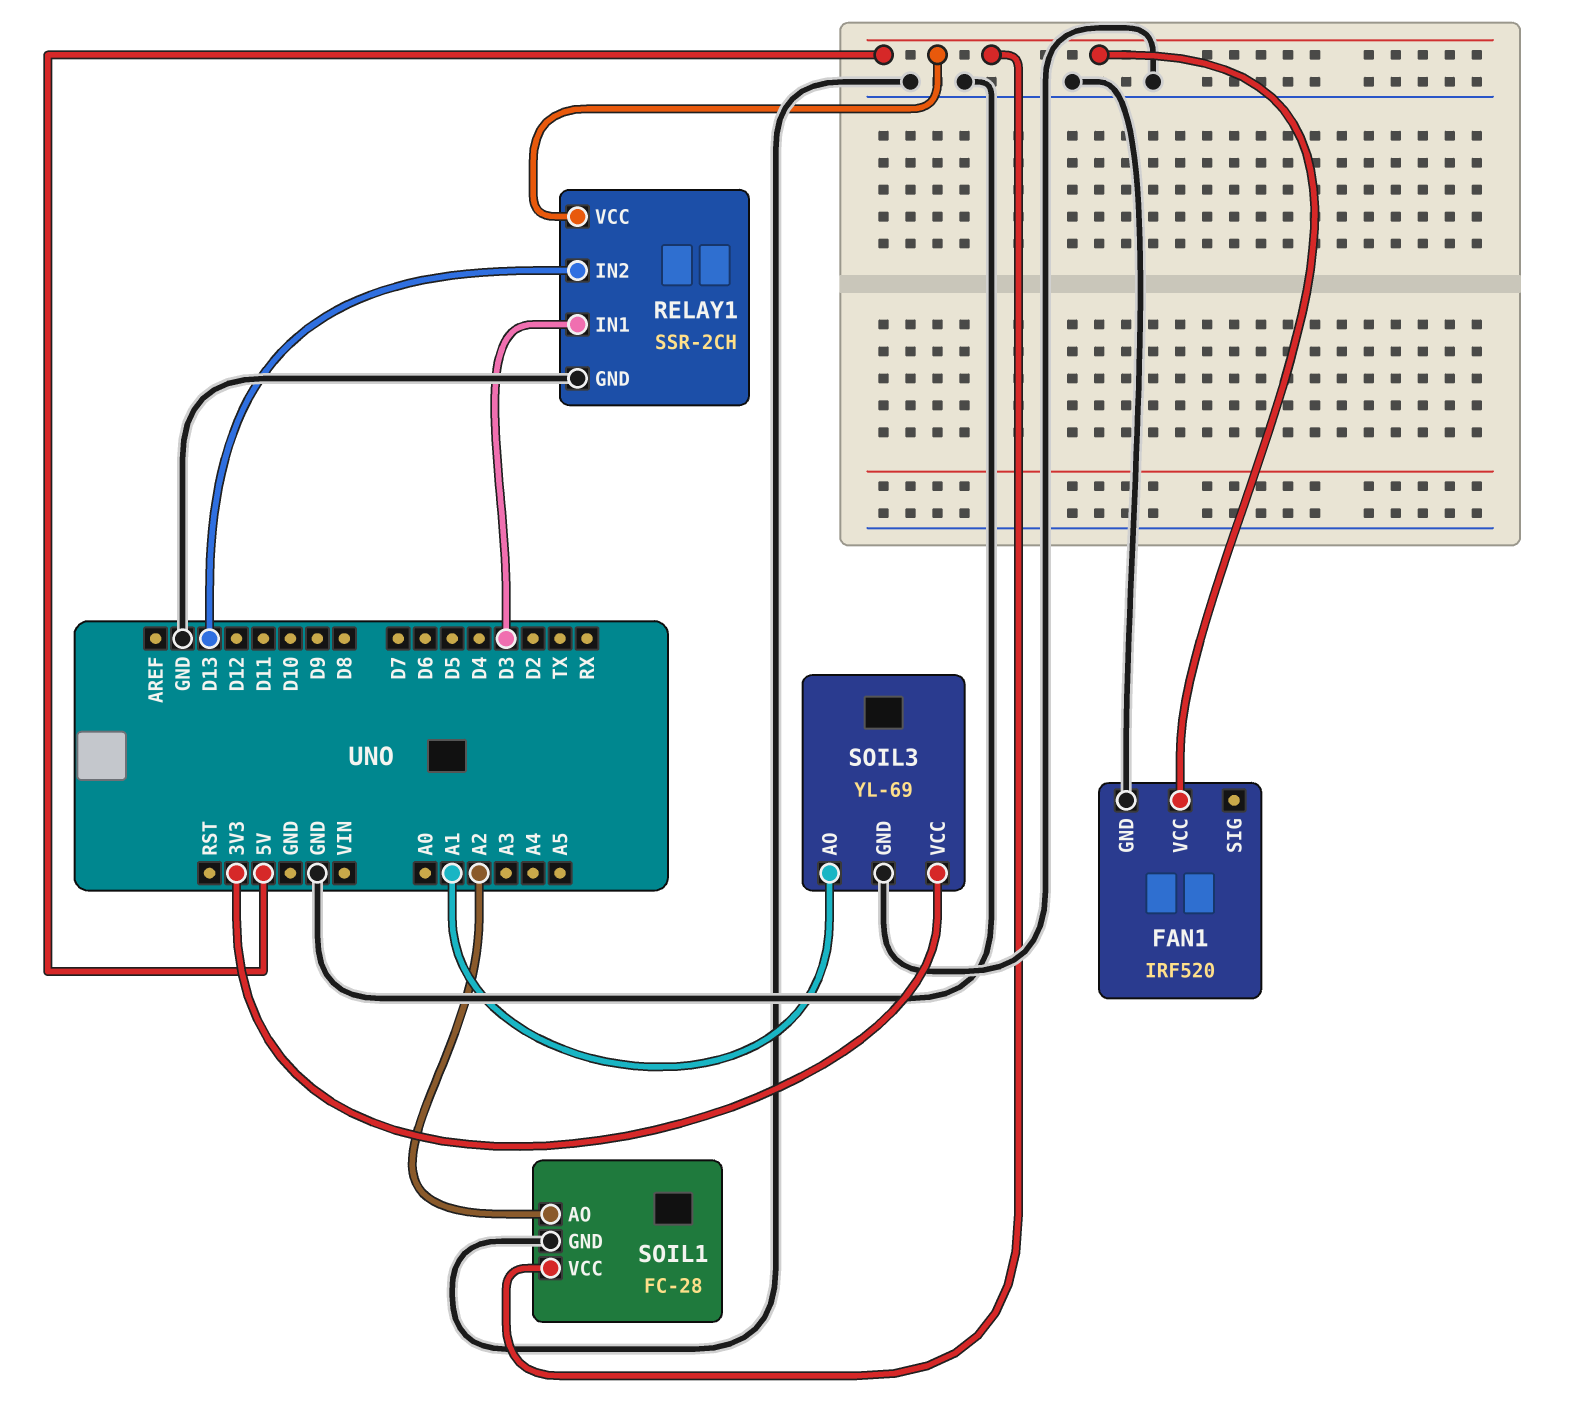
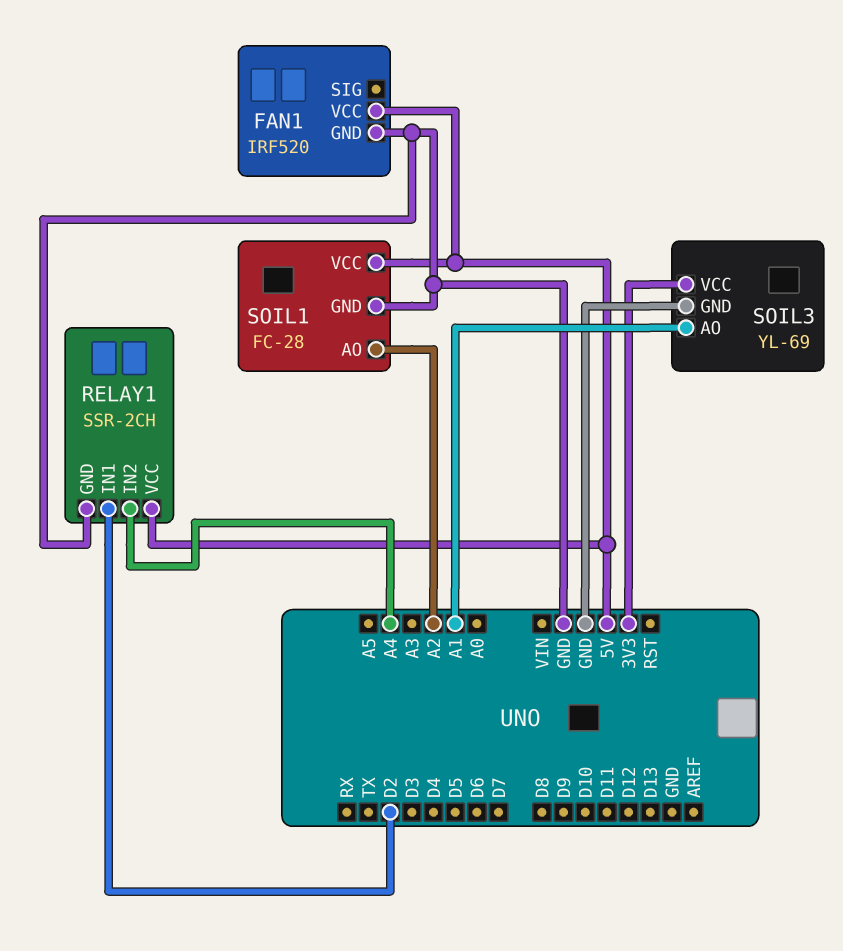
RELAY1 pin IN1: D3 -> D2
RELAY1 pin IN2: D13 -> A4

